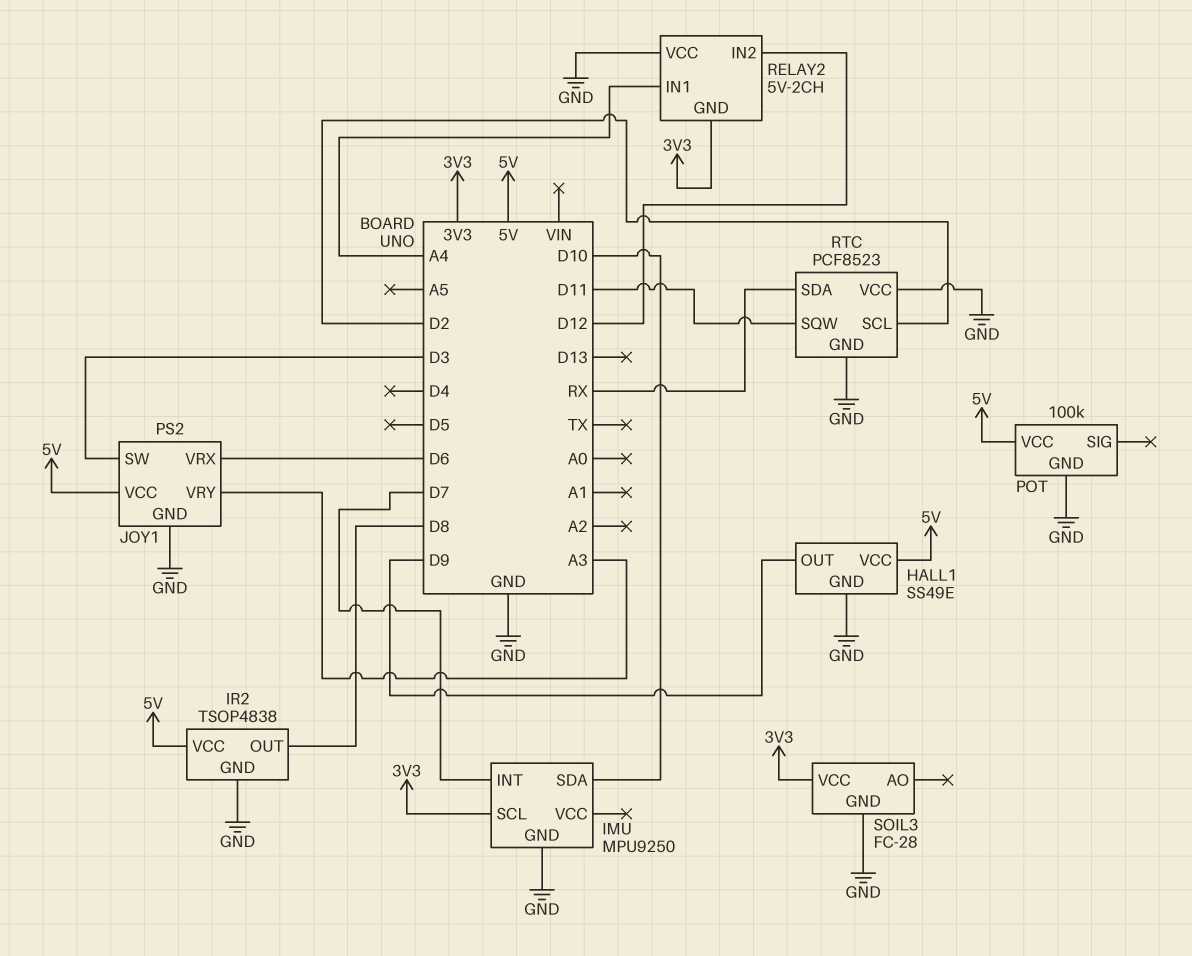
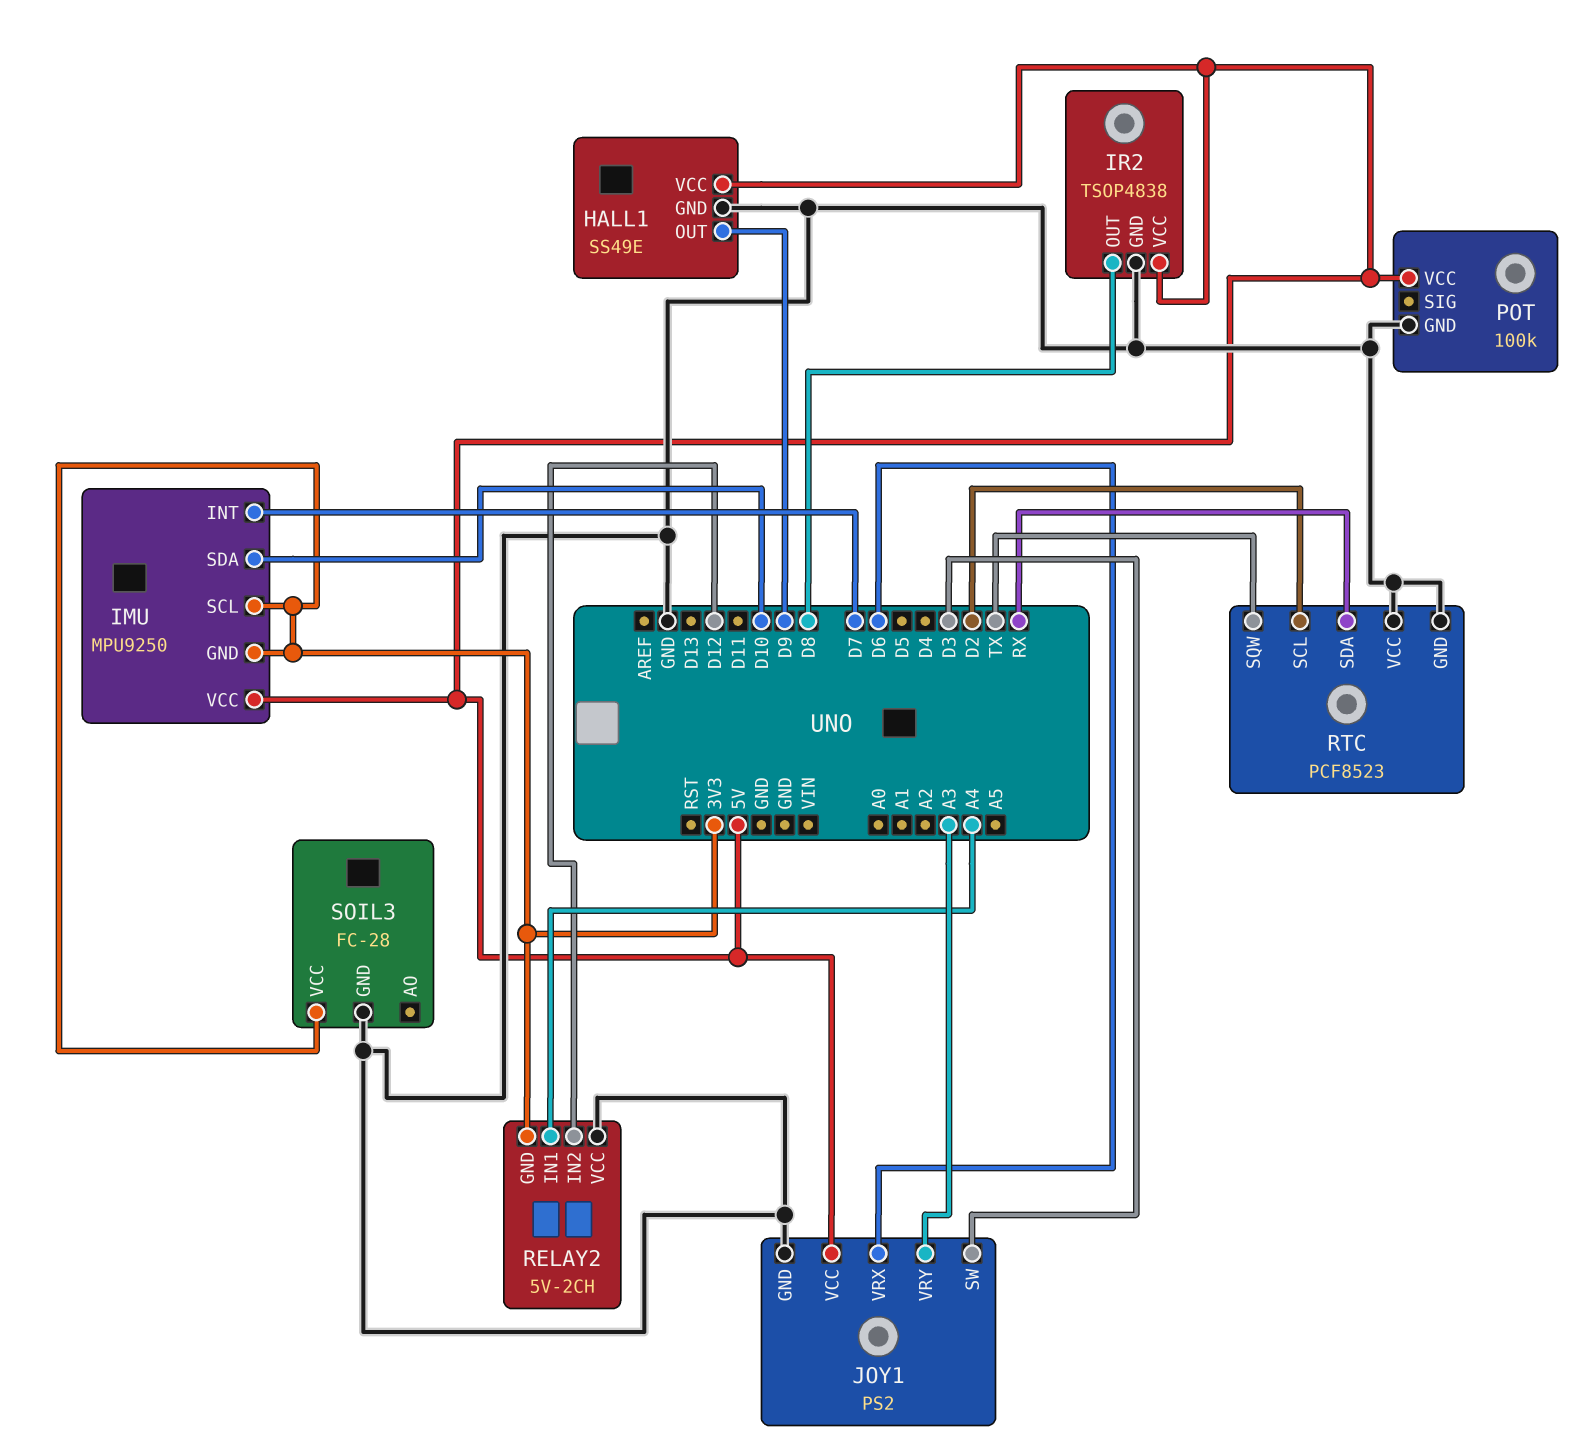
IMU pin GND: GND -> 3V3
IMU pin VCC: none -> 5V
RTC pin SQW: D11 -> TX

